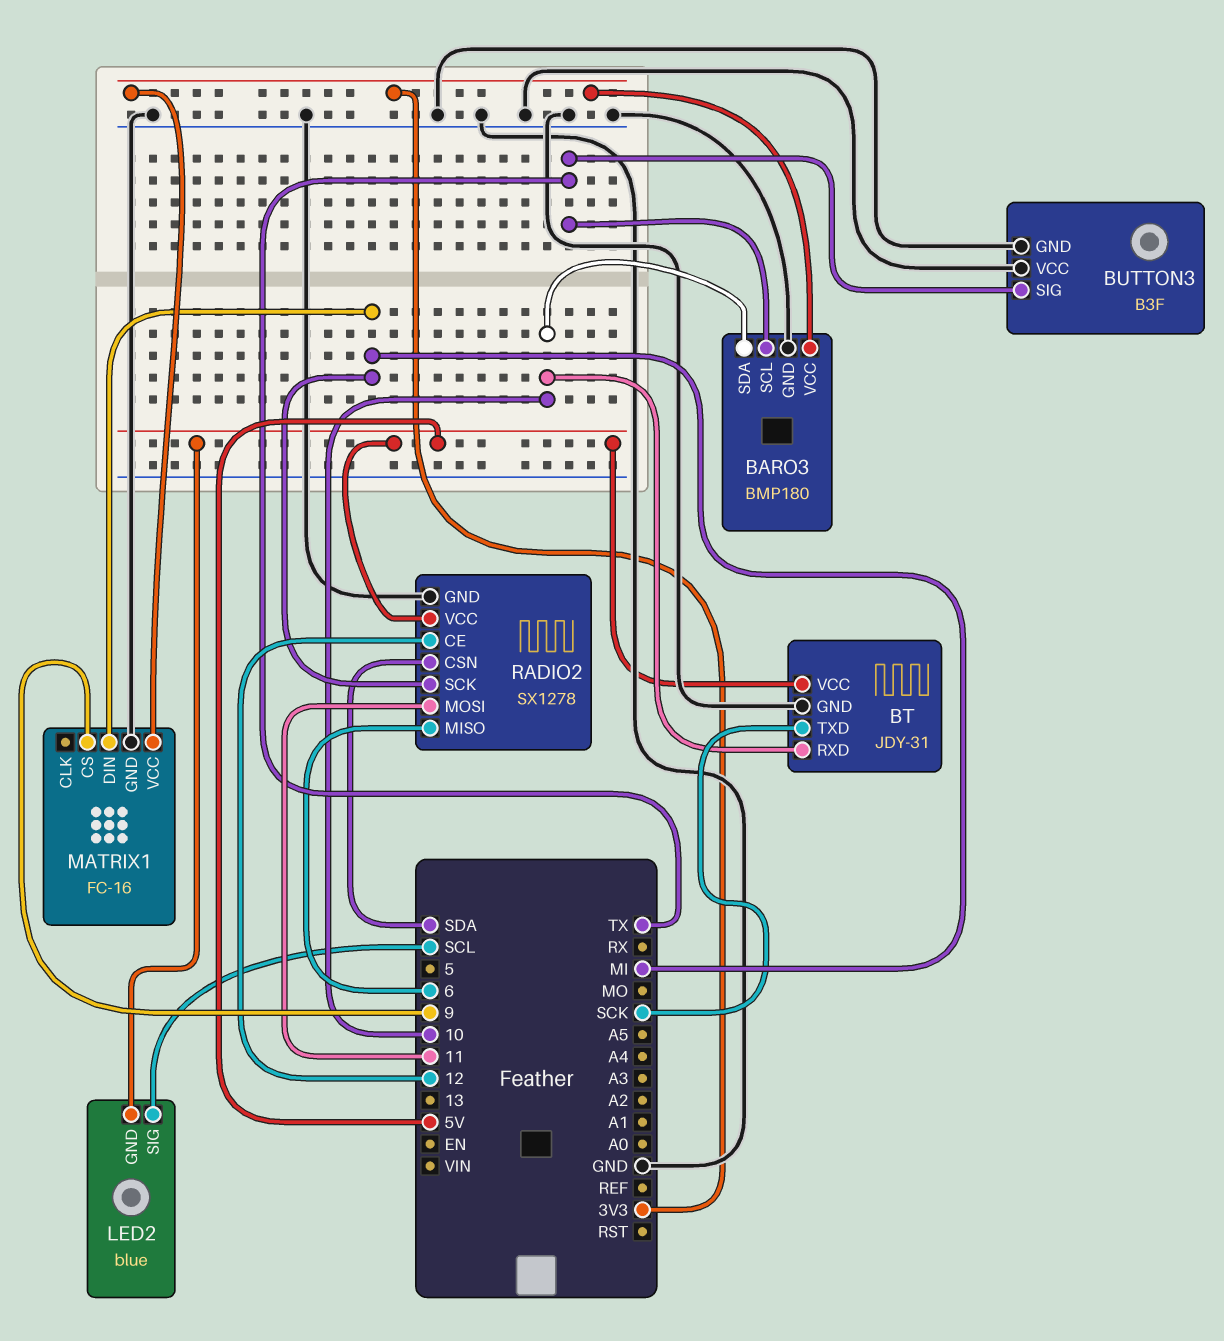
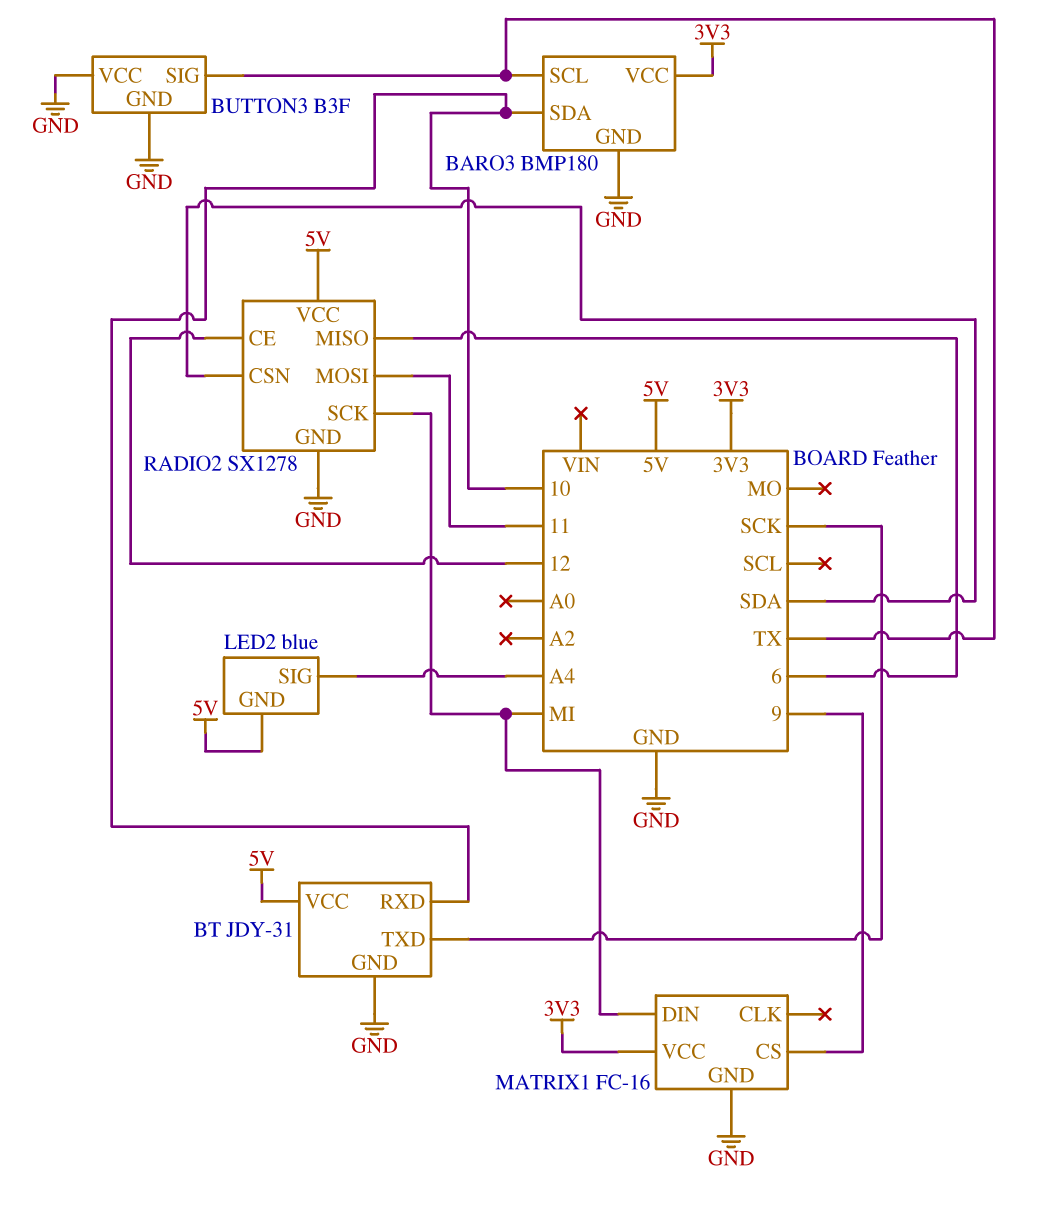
LED2 pin SIG: SCL -> A4

